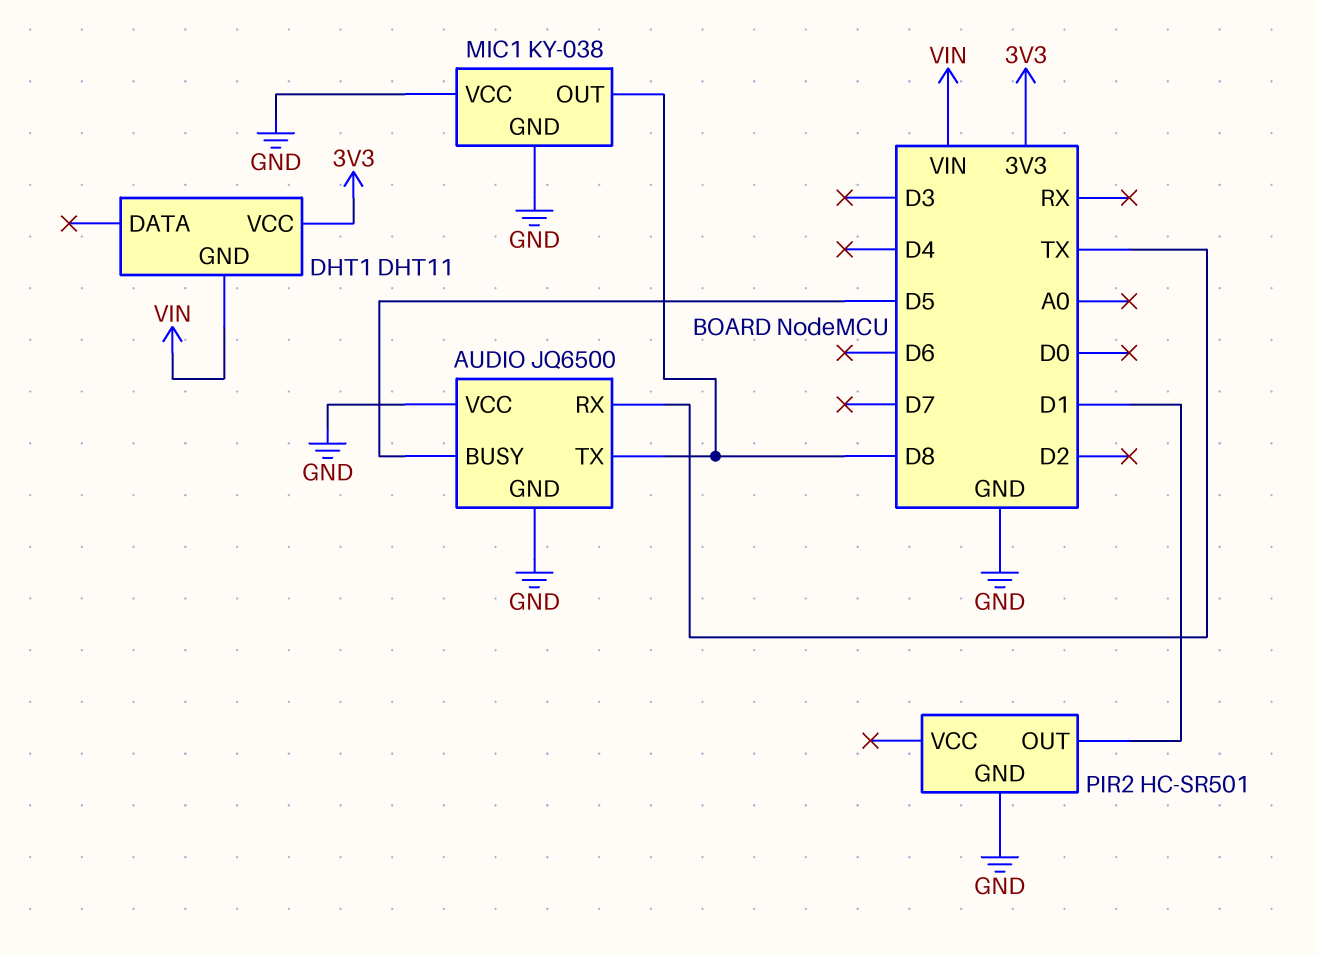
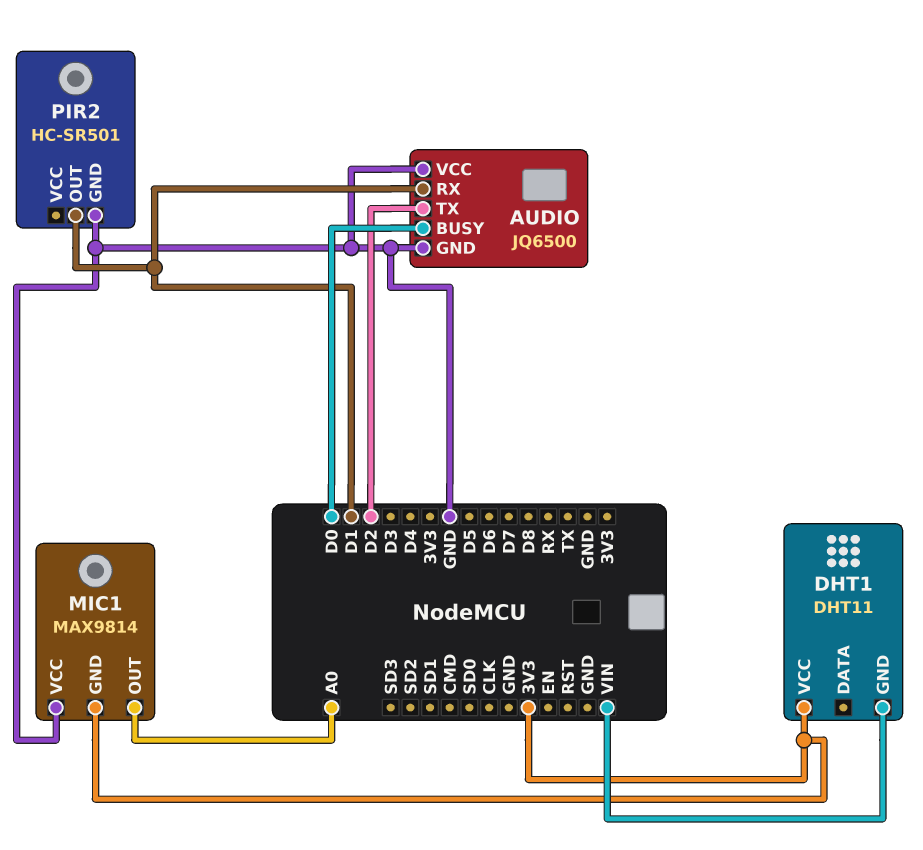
AUDIO pin BUSY: D5 -> D0
AUDIO pin RX: TX -> D1
AUDIO pin TX: D8 -> D2
MIC1: KY-038 -> MAX9814
MIC1 pin GND: GND -> 3V3
MIC1 pin OUT: D8 -> A0

